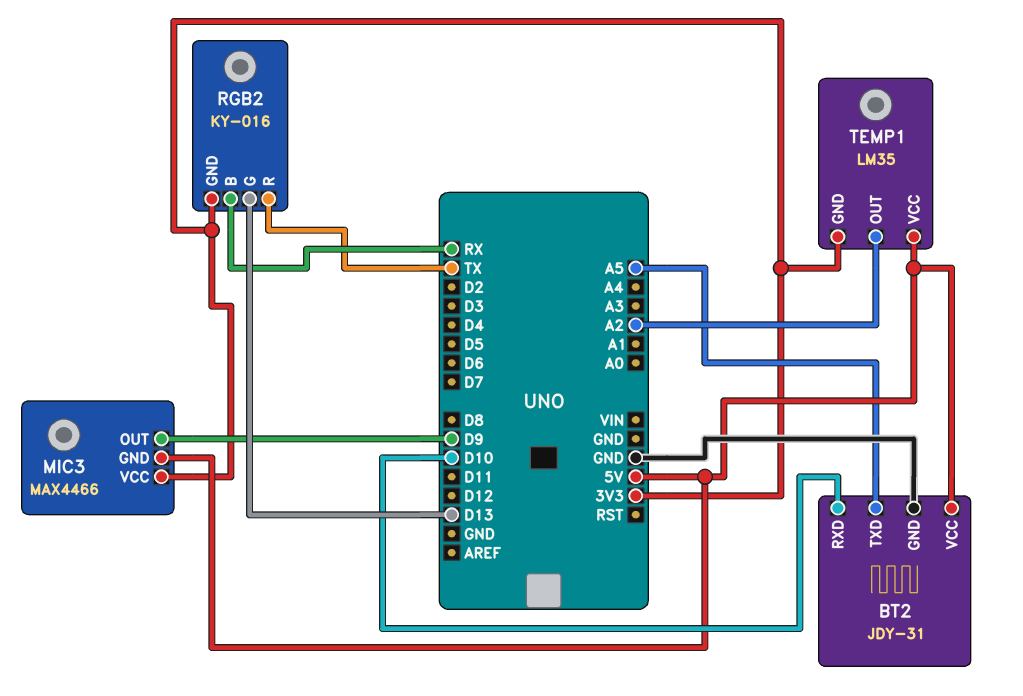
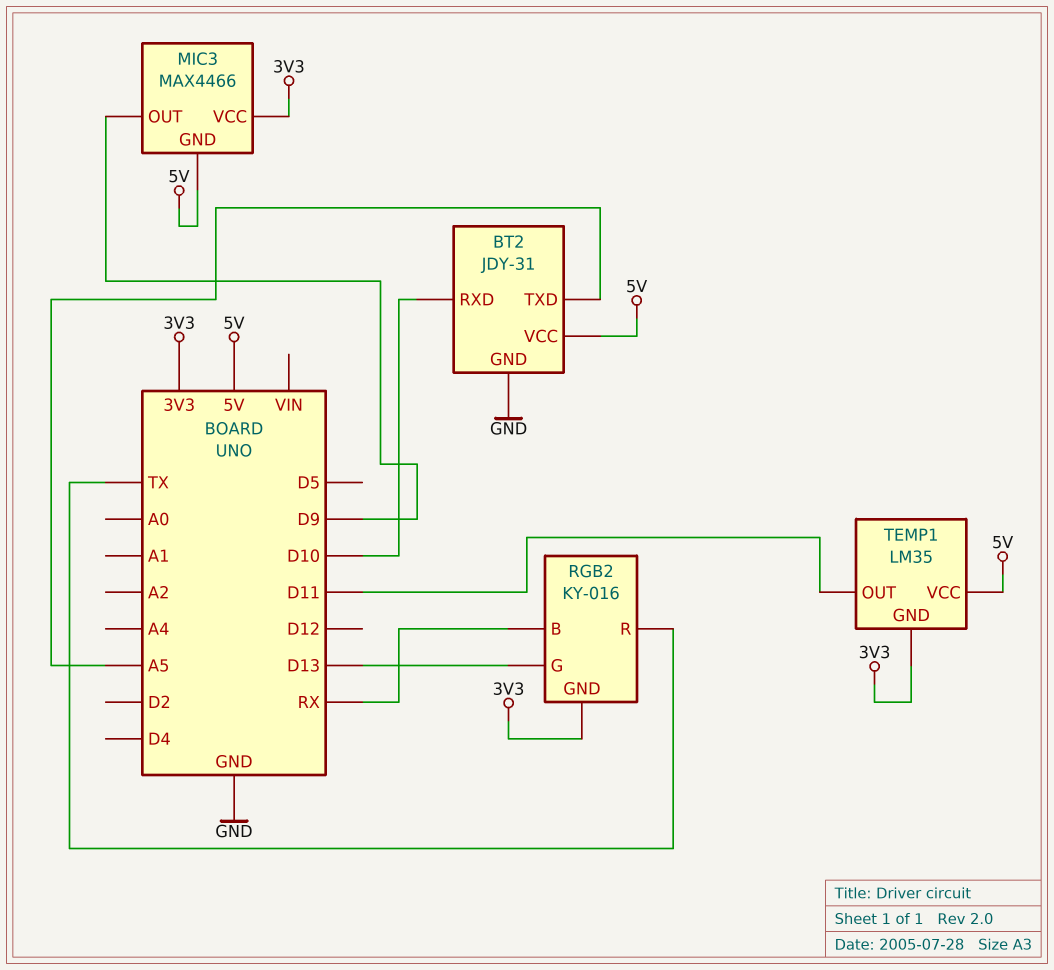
TEMP1 pin OUT: A2 -> D11

